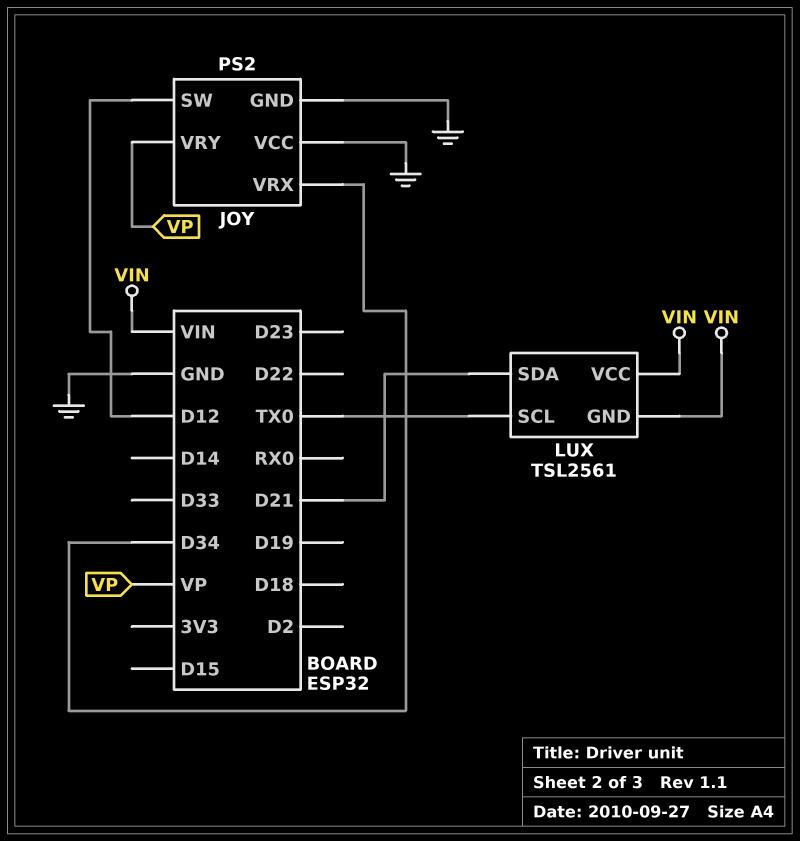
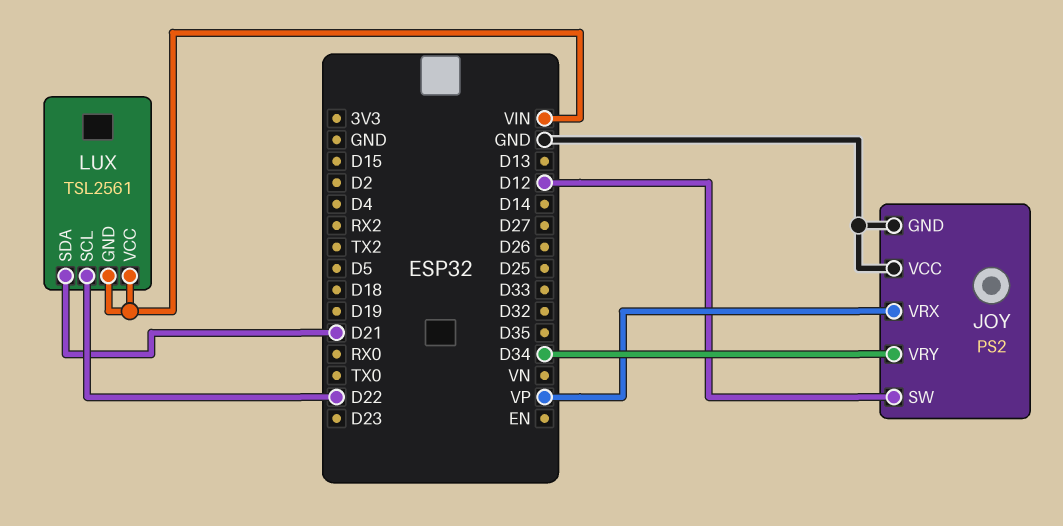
JOY pin VRX: D34 -> VP
JOY pin VRY: VP -> D34
LUX pin SCL: TX0 -> D22

